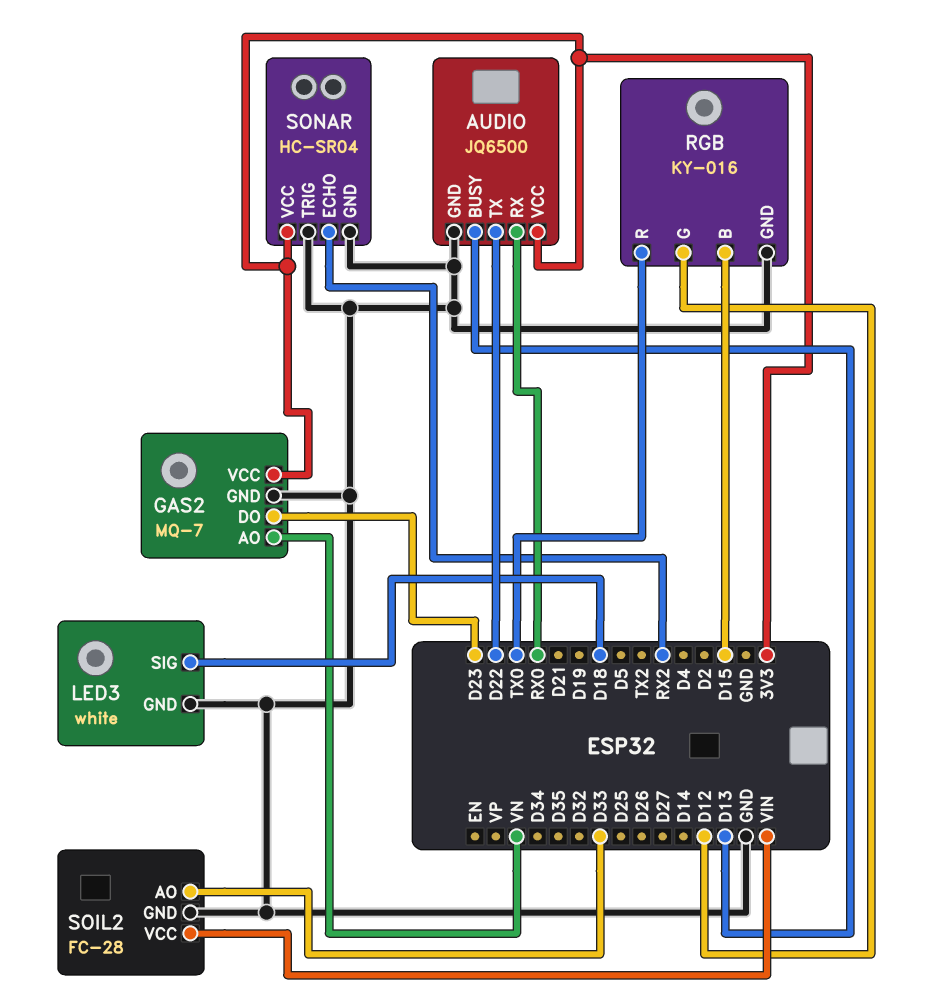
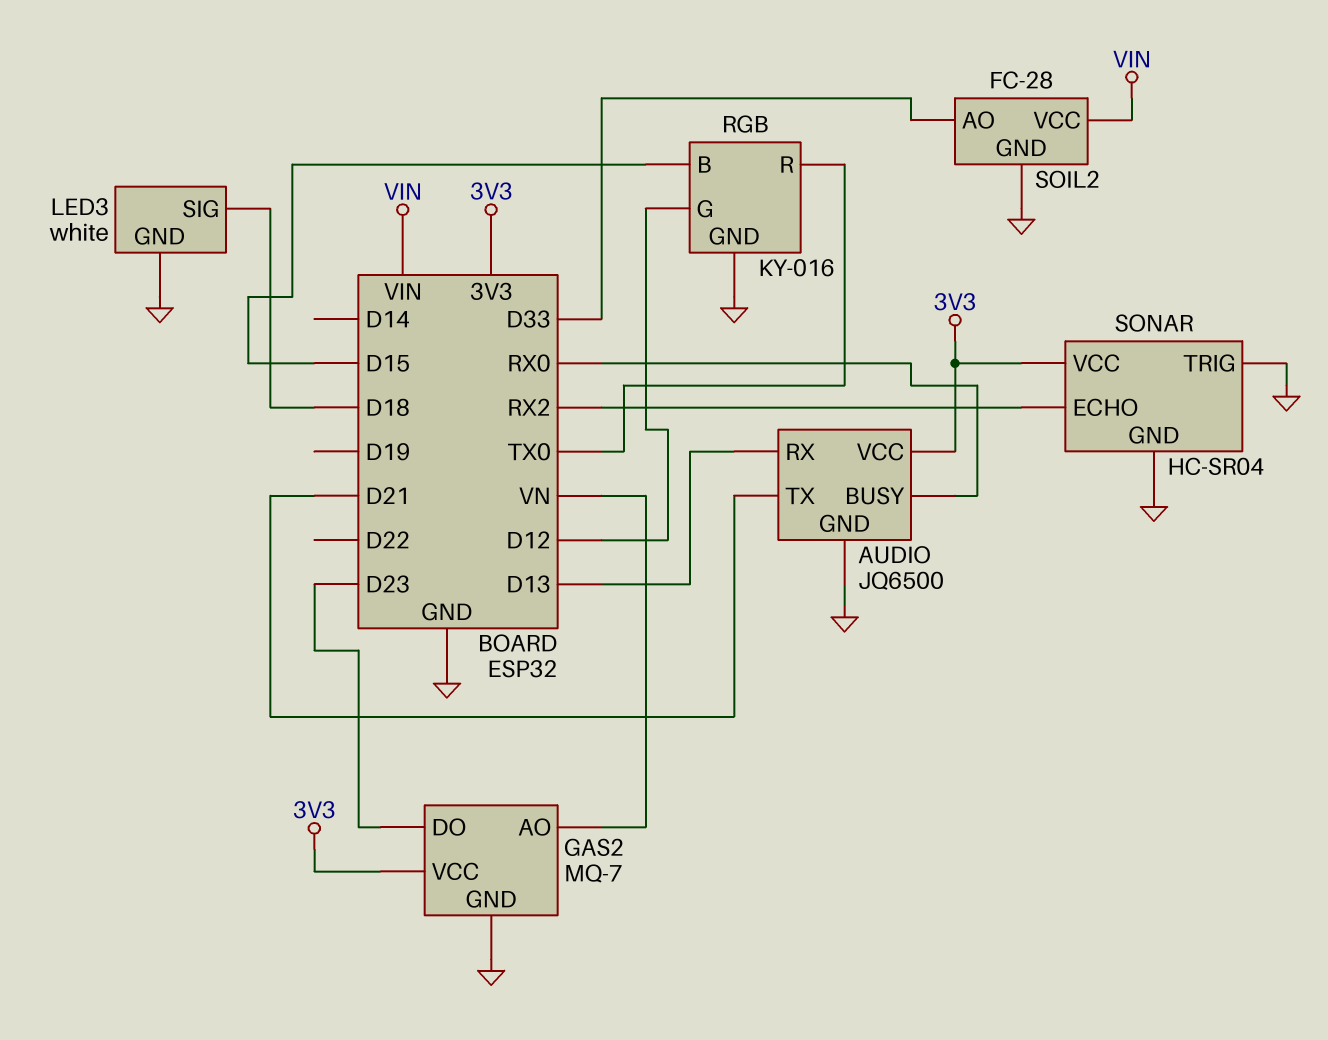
AUDIO pin BUSY: D13 -> RX0
AUDIO pin RX: RX0 -> D13
AUDIO pin TX: D22 -> D21

